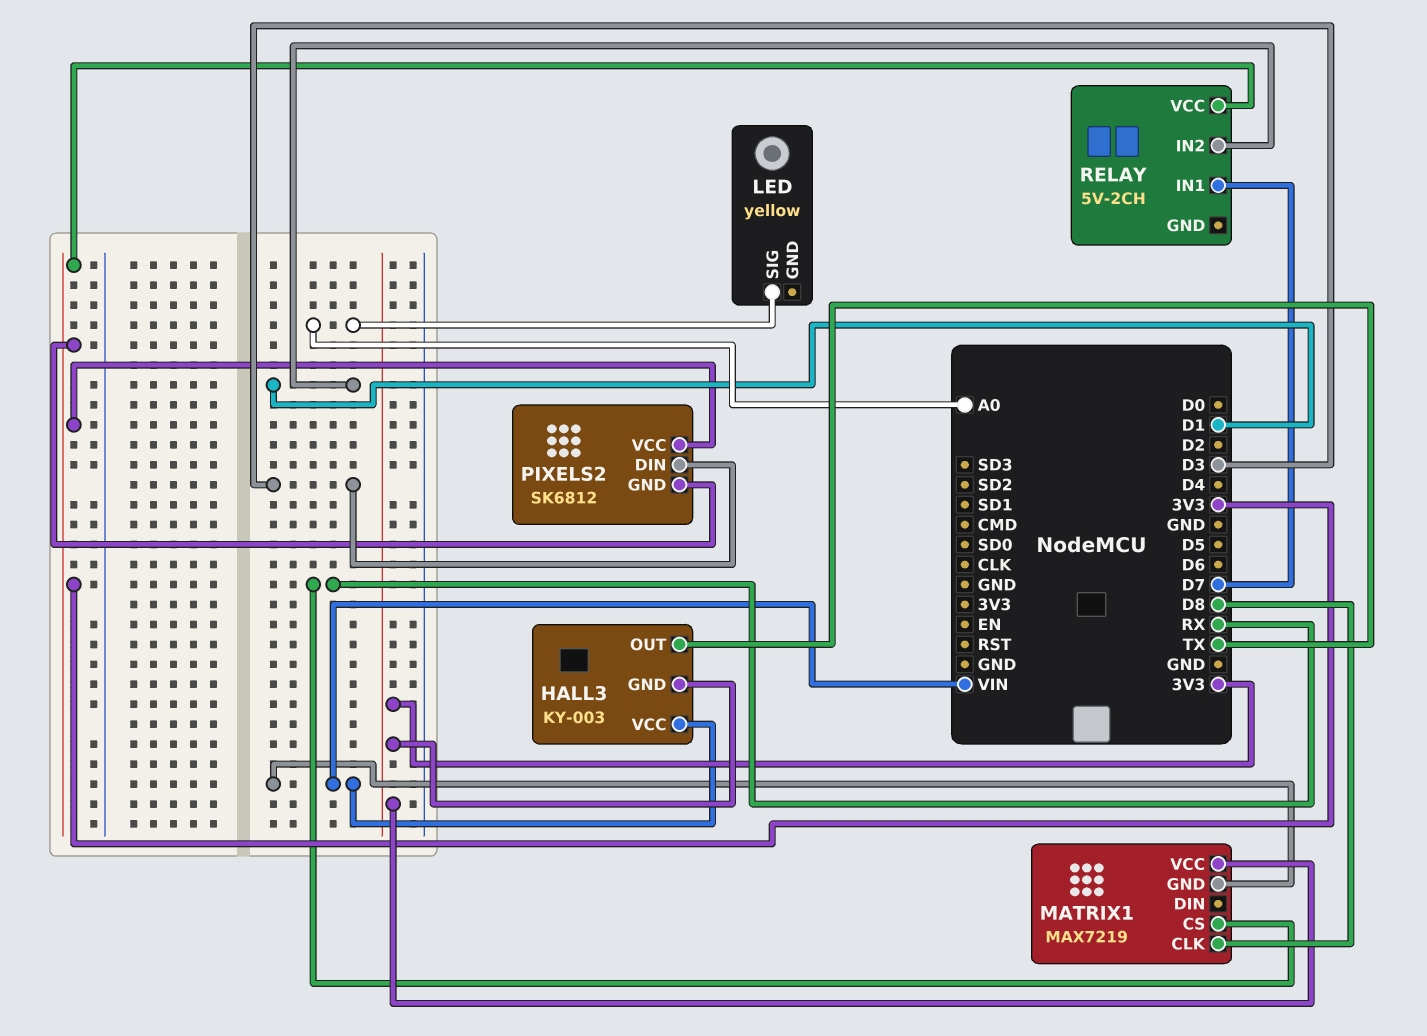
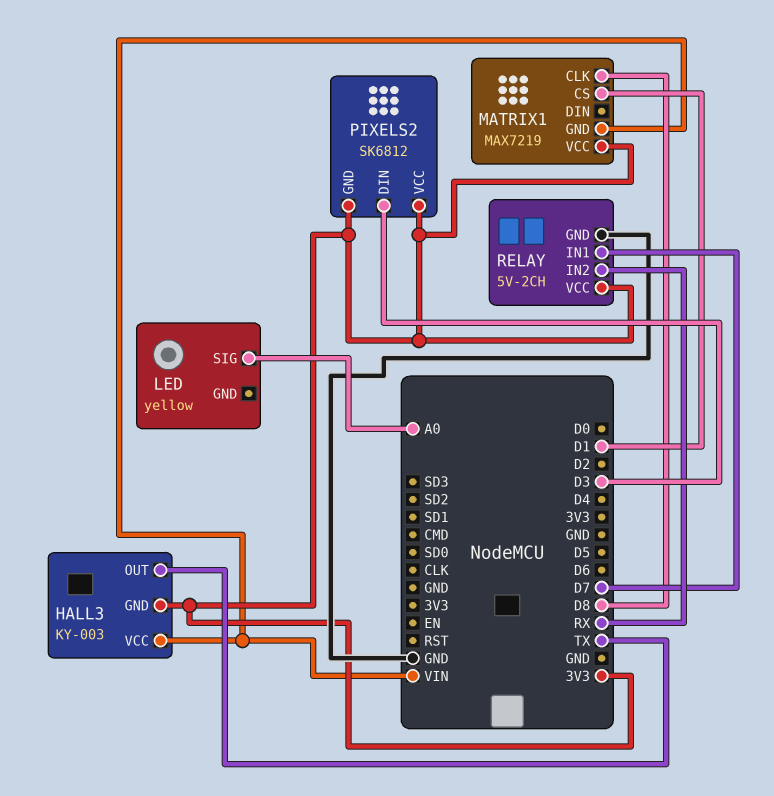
MATRIX1 pin CS: RX -> D1
RELAY pin GND: none -> GND
RELAY pin IN2: D1 -> RX

